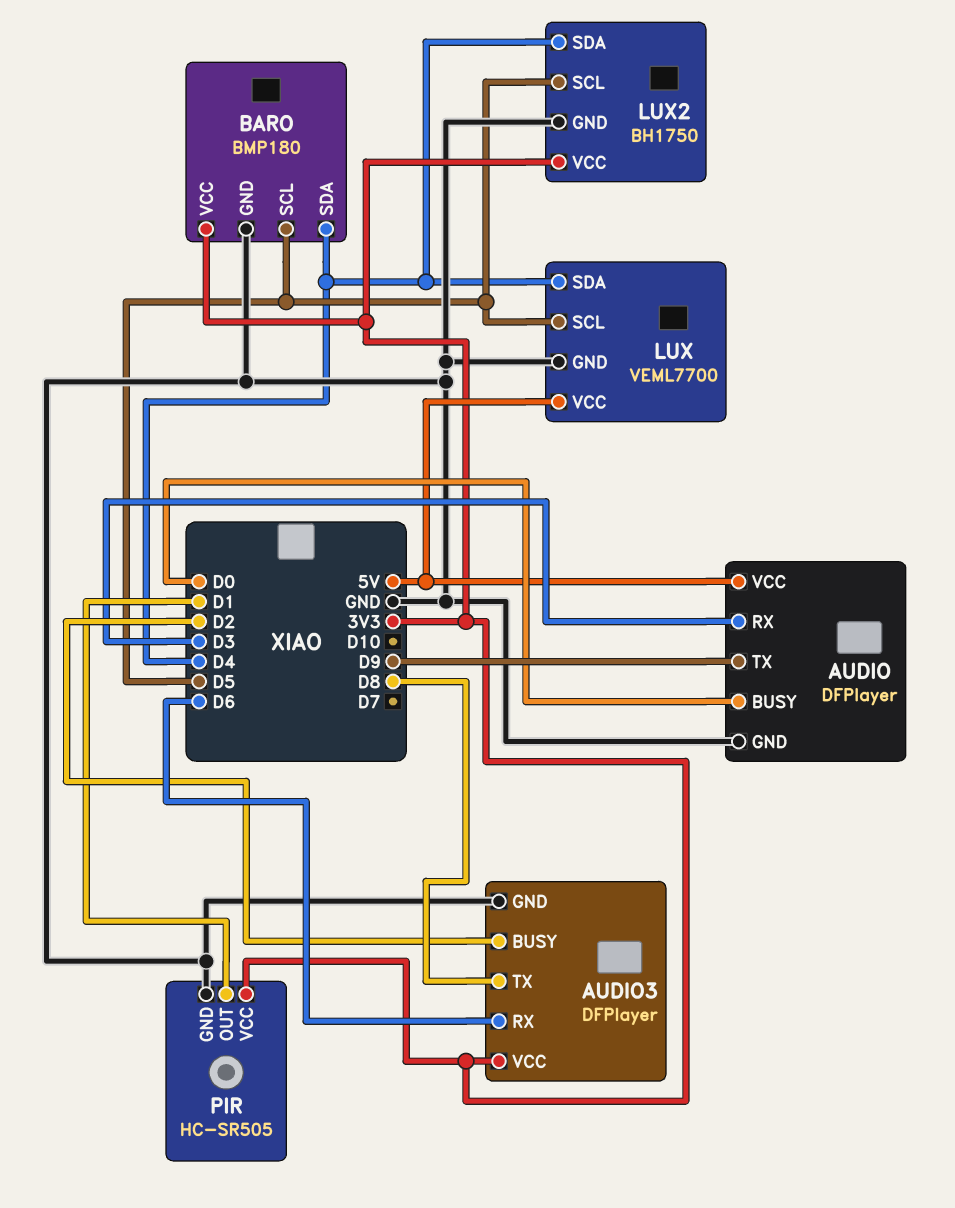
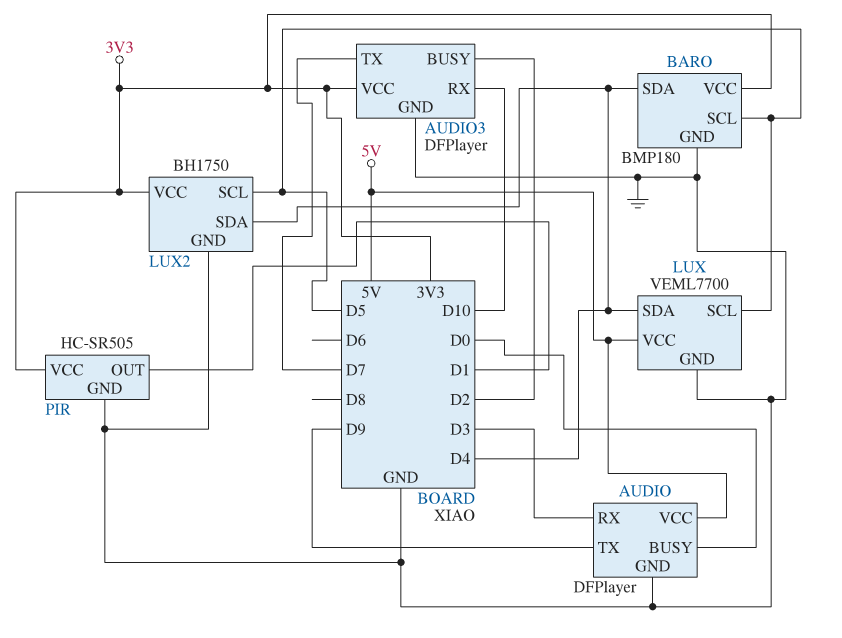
AUDIO3 pin RX: D6 -> D10
AUDIO3 pin TX: D8 -> D7

